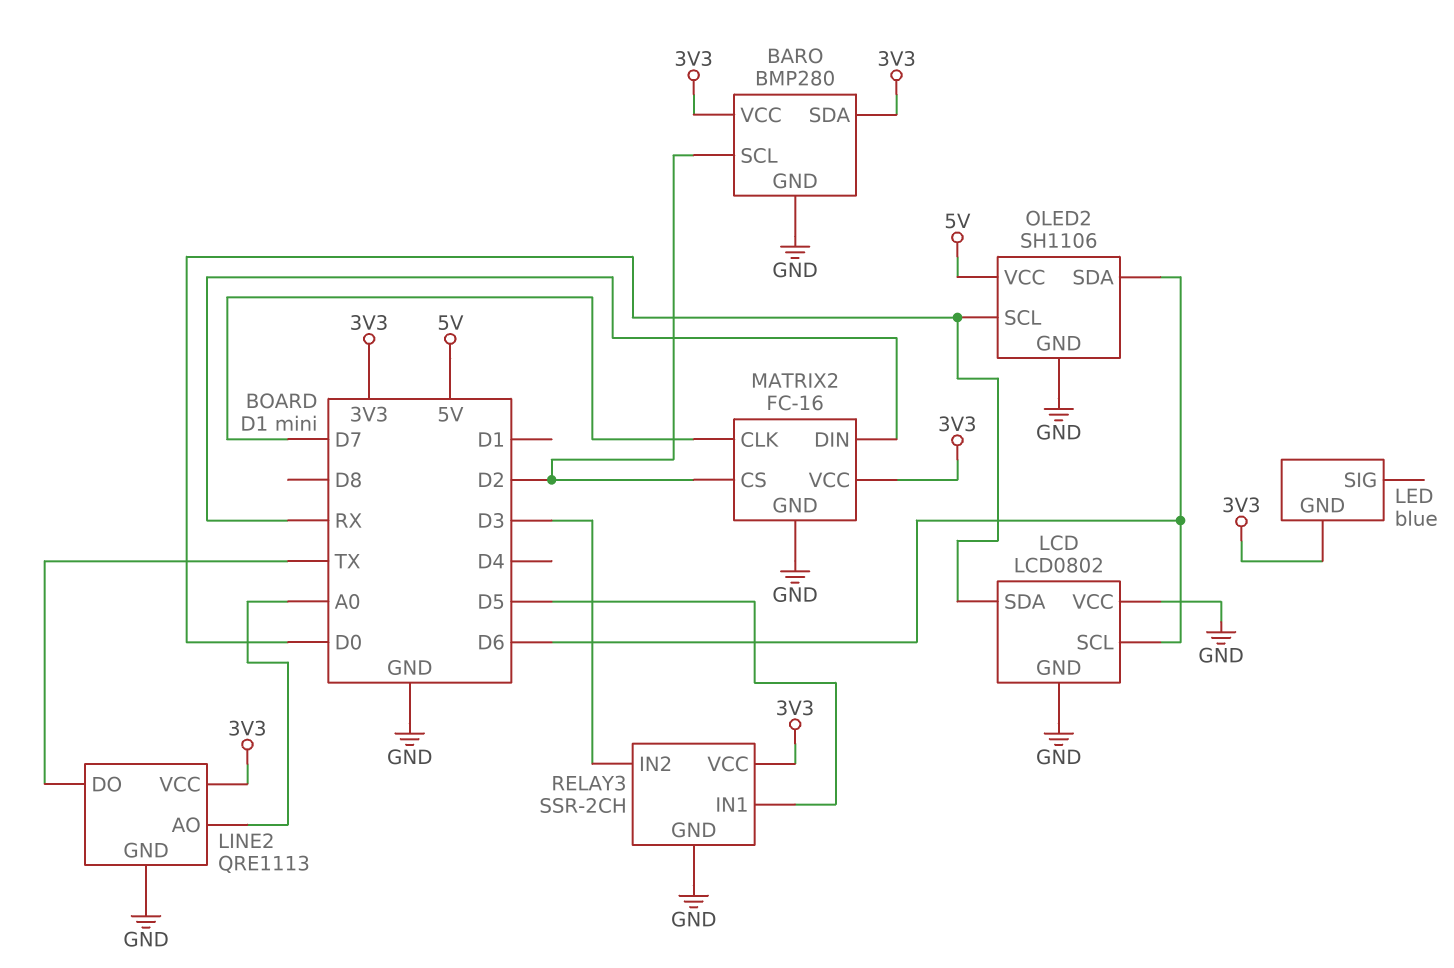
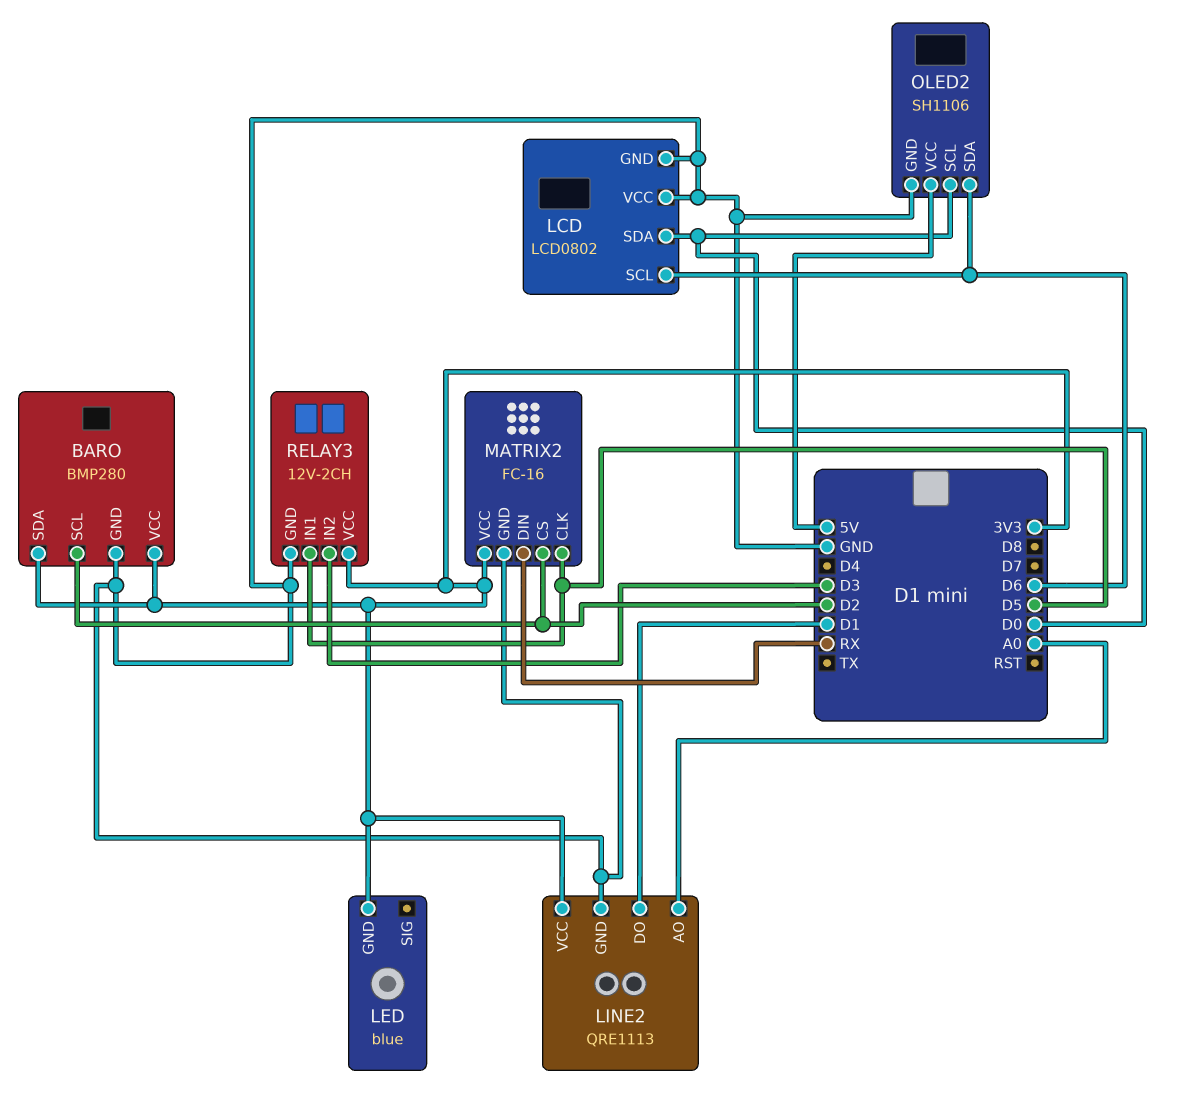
LINE2 pin DO: TX -> D1
MATRIX2 pin CLK: D7 -> D5
RELAY3: SSR-2CH -> 12V-2CH

